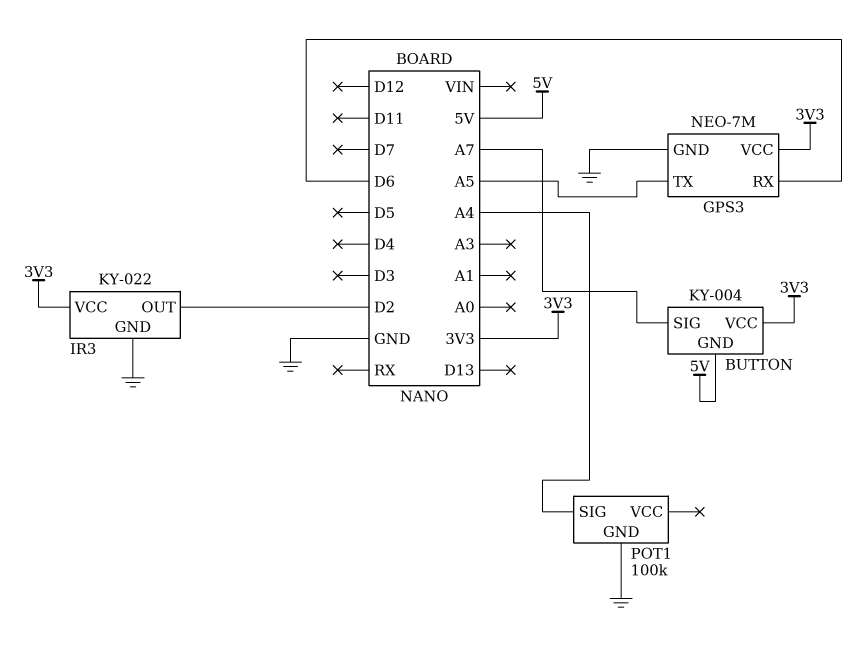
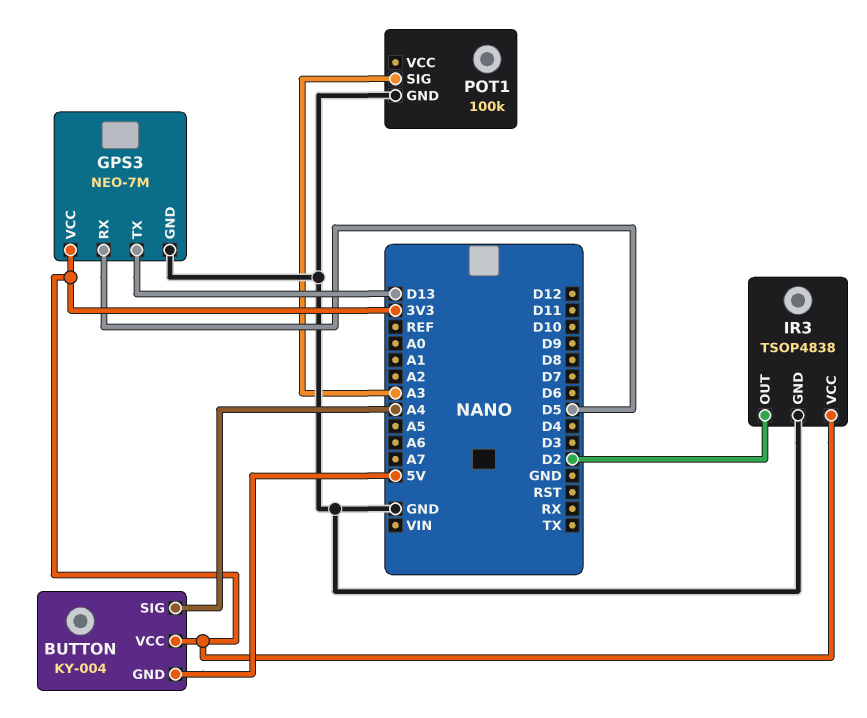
BUTTON pin SIG: A7 -> A4
GPS3 pin RX: D6 -> D5
GPS3 pin TX: A5 -> D13
IR3: KY-022 -> TSOP4838
POT1 pin SIG: A4 -> A3

